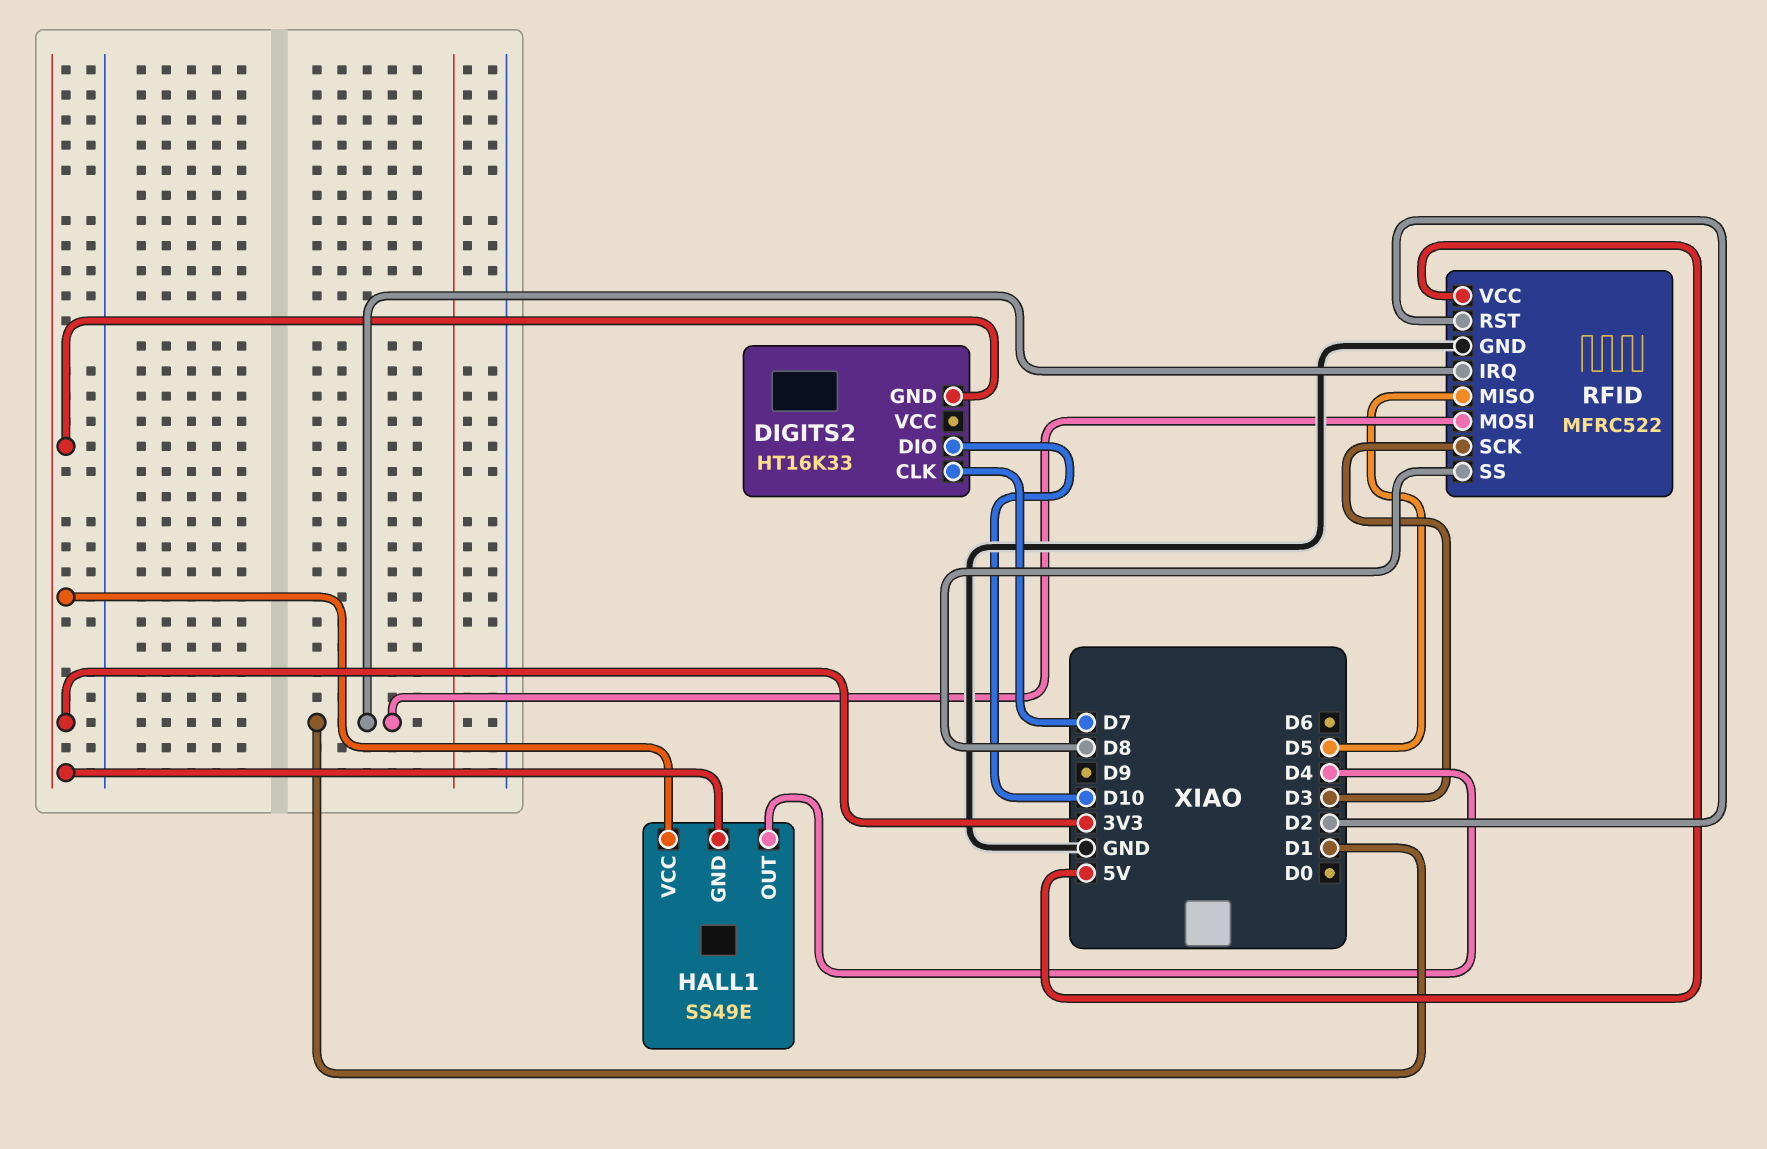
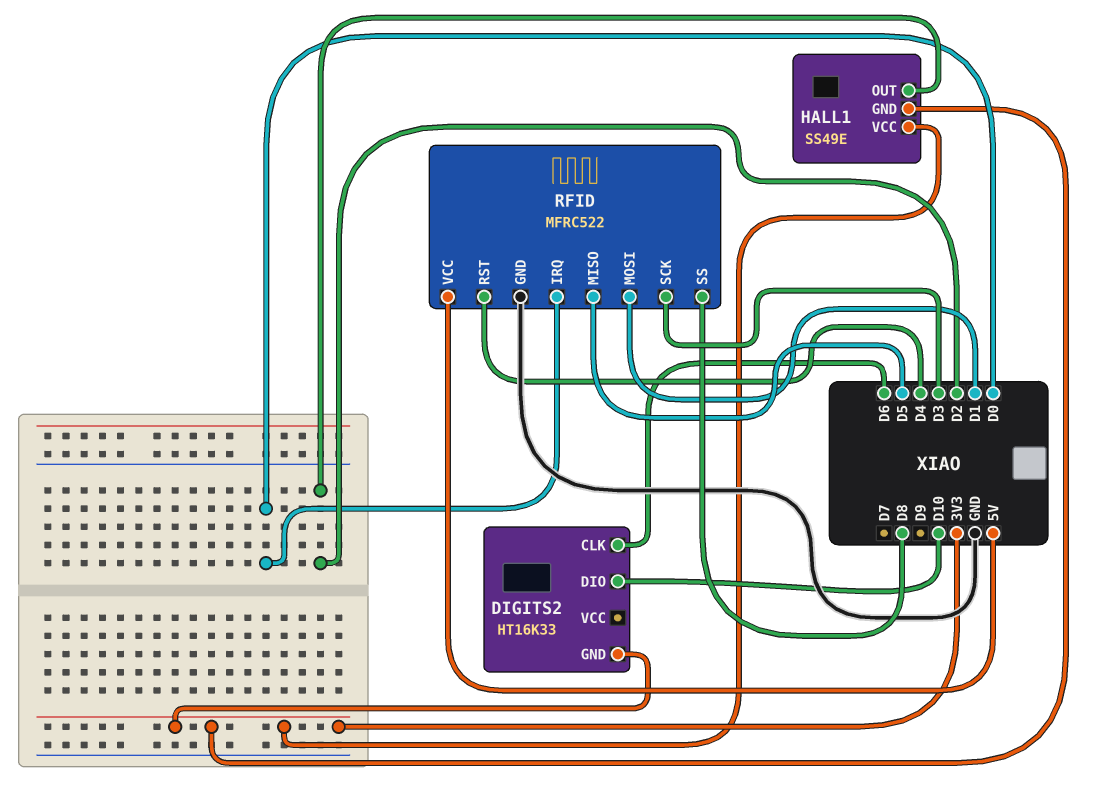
DIGITS2 pin CLK: D7 -> D6
HALL1 pin OUT: D4 -> D2
RFID pin IRQ: D1 -> D0
RFID pin RST: D2 -> D4

